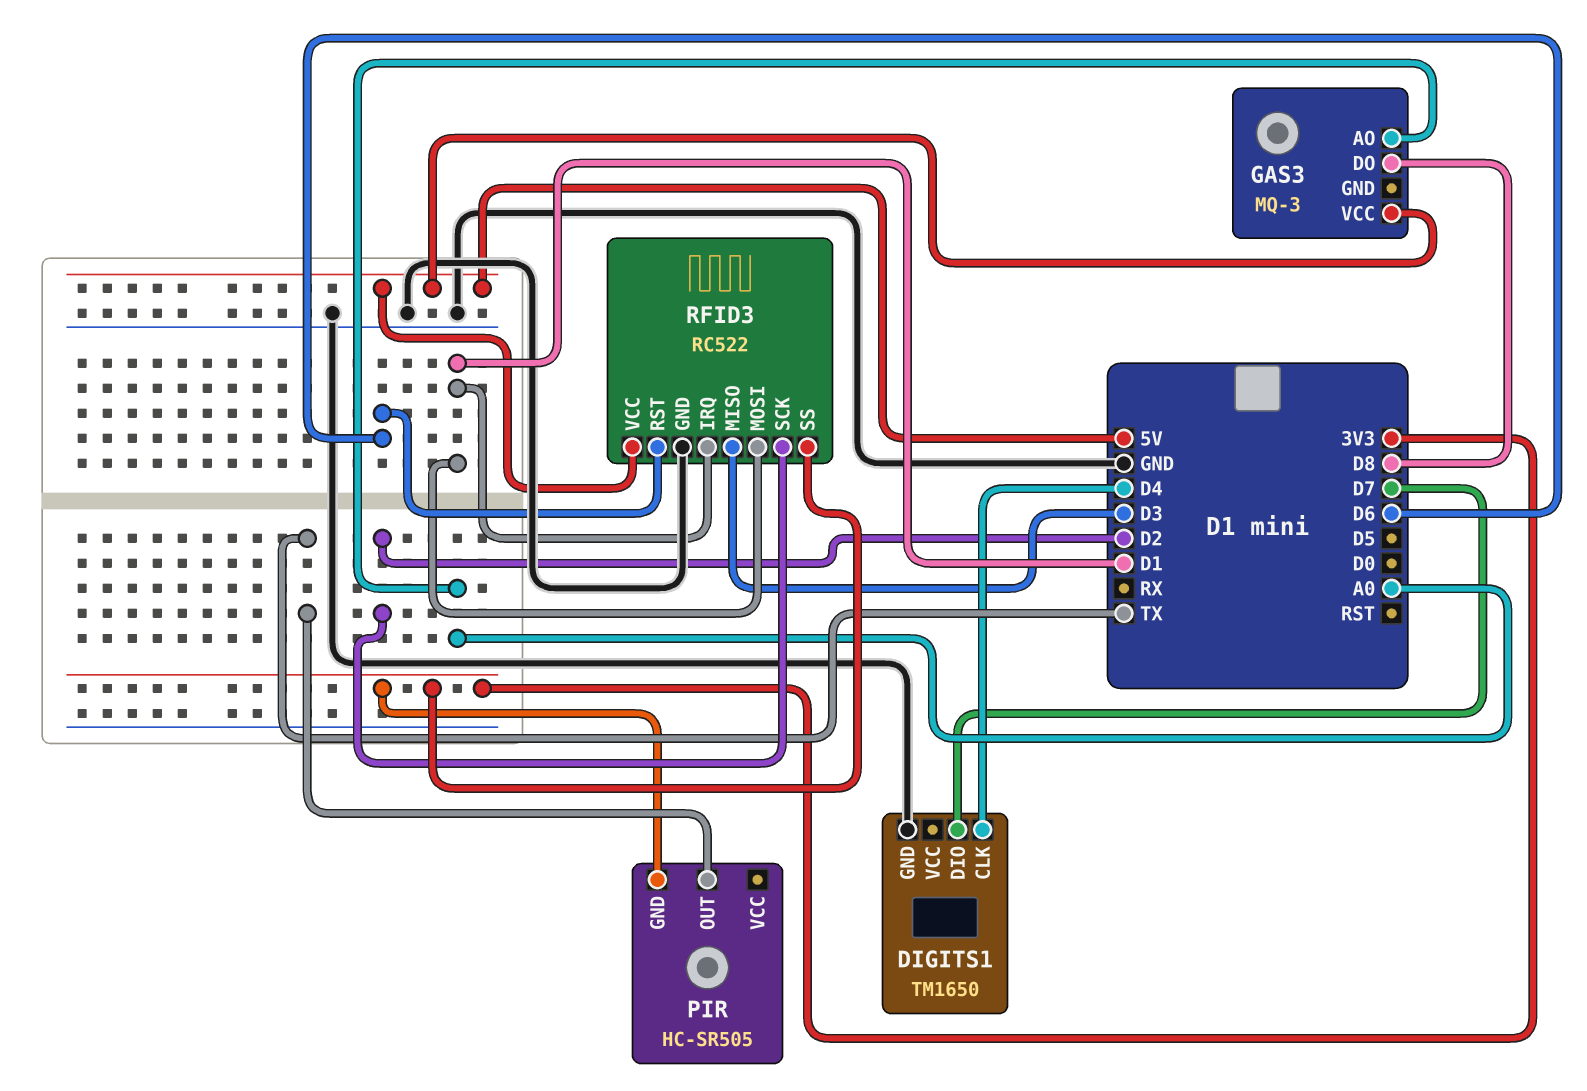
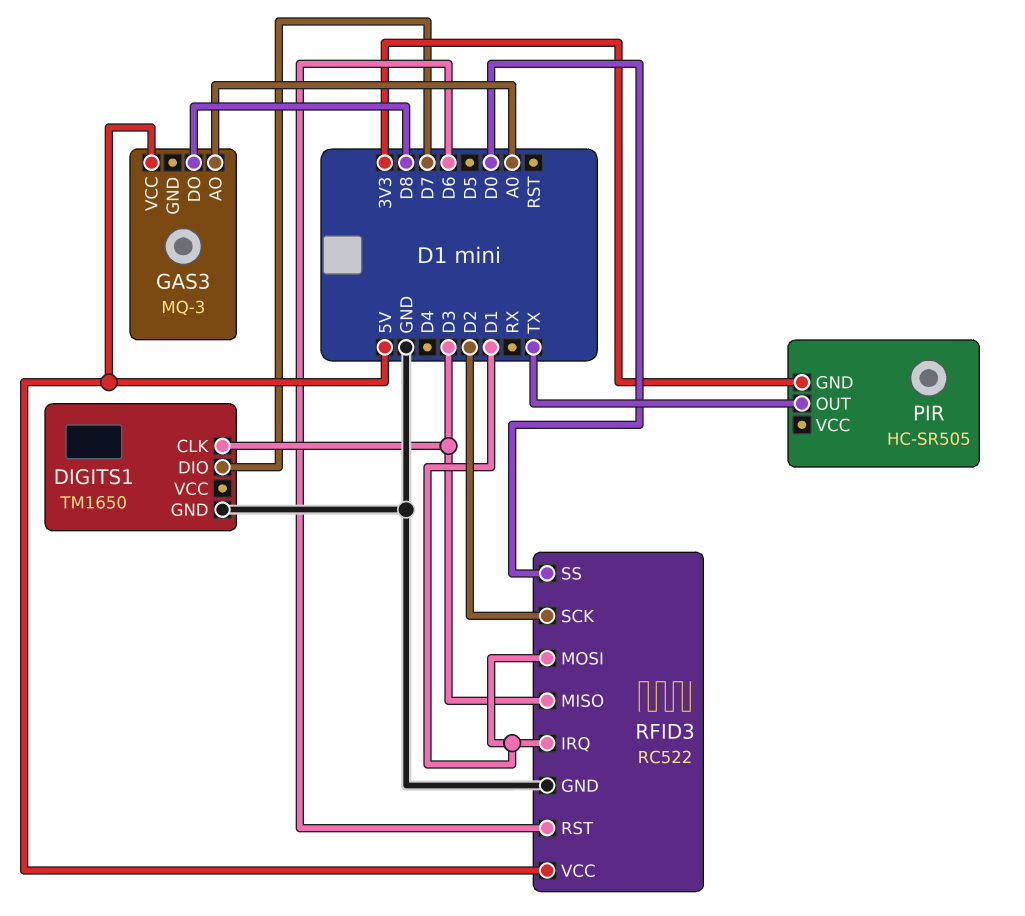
DIGITS1 pin CLK: D4 -> D3
RFID3 pin SS: 3V3 -> D0

